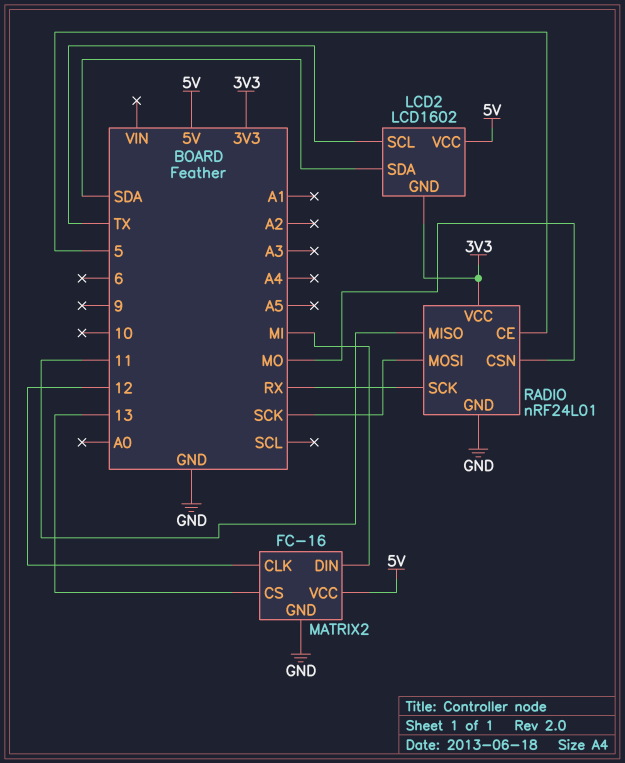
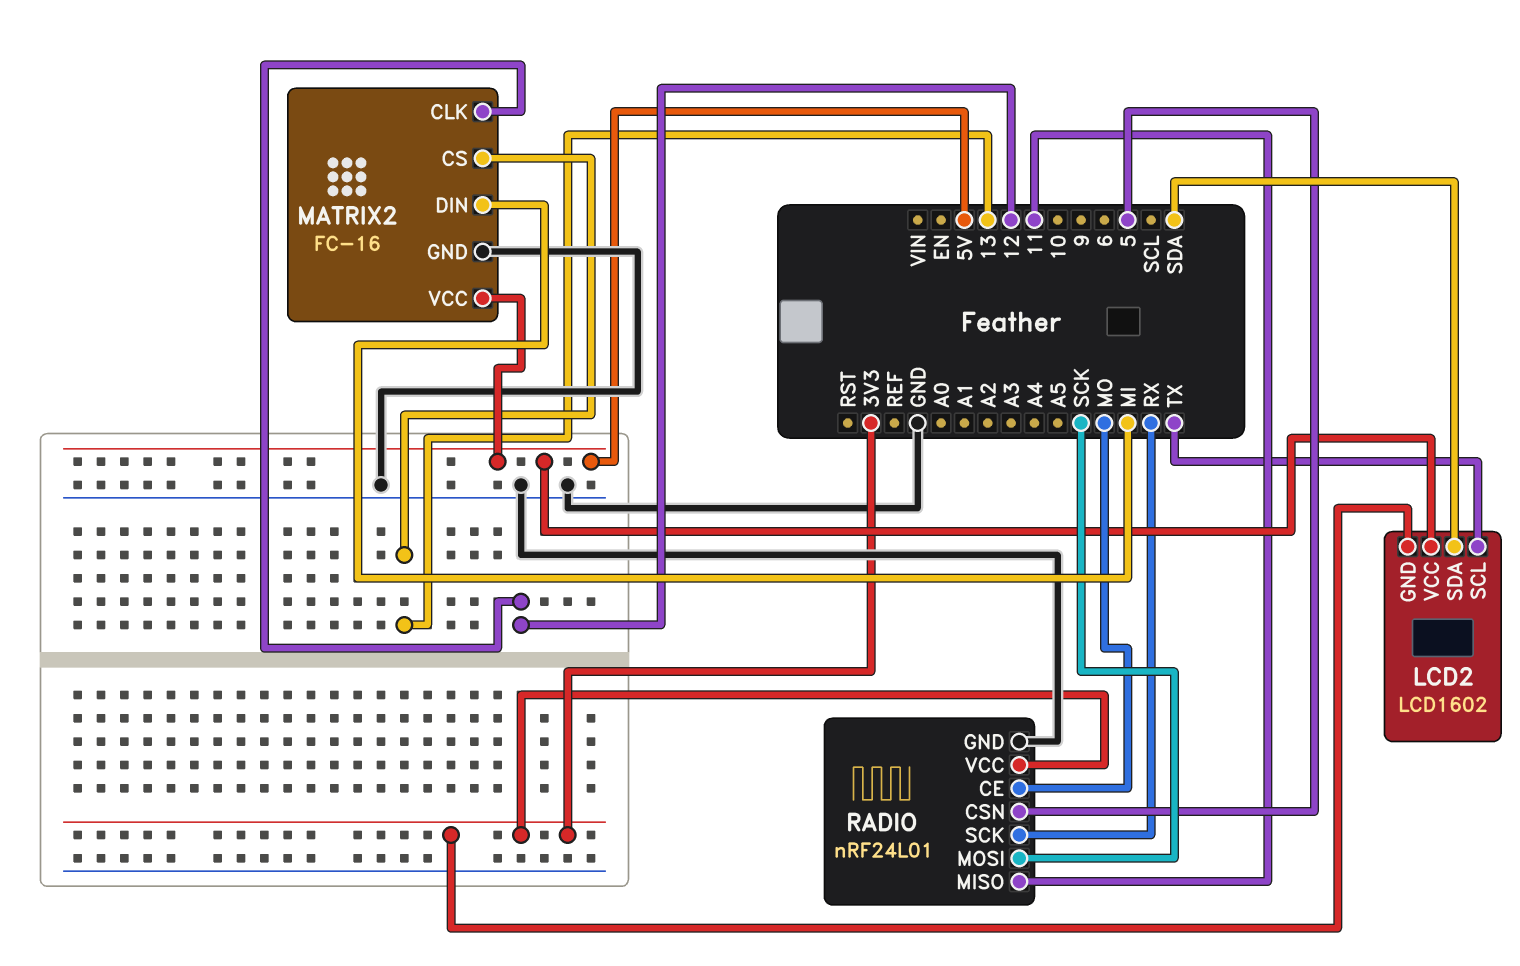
RADIO pin CE: 5 -> MO
RADIO pin CSN: MO -> 5

